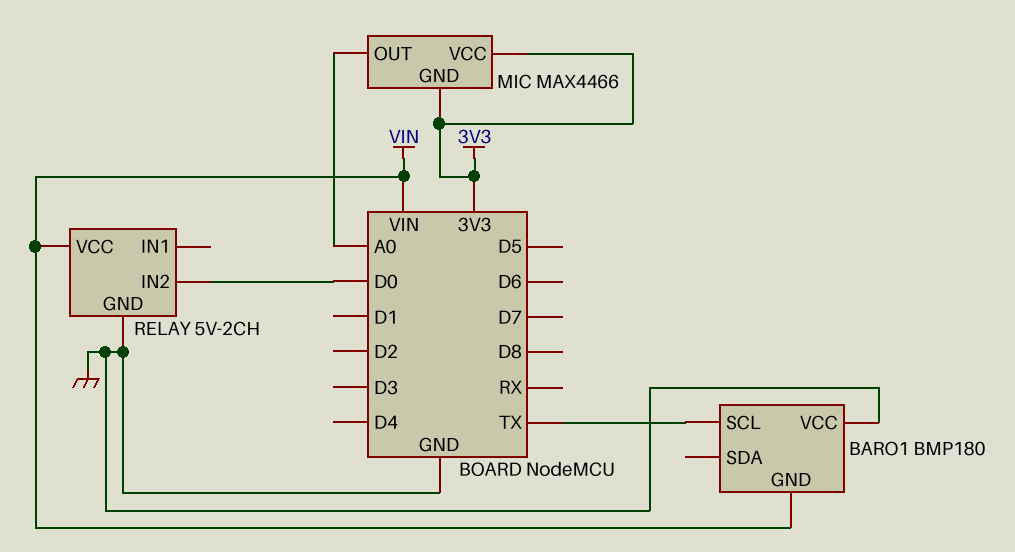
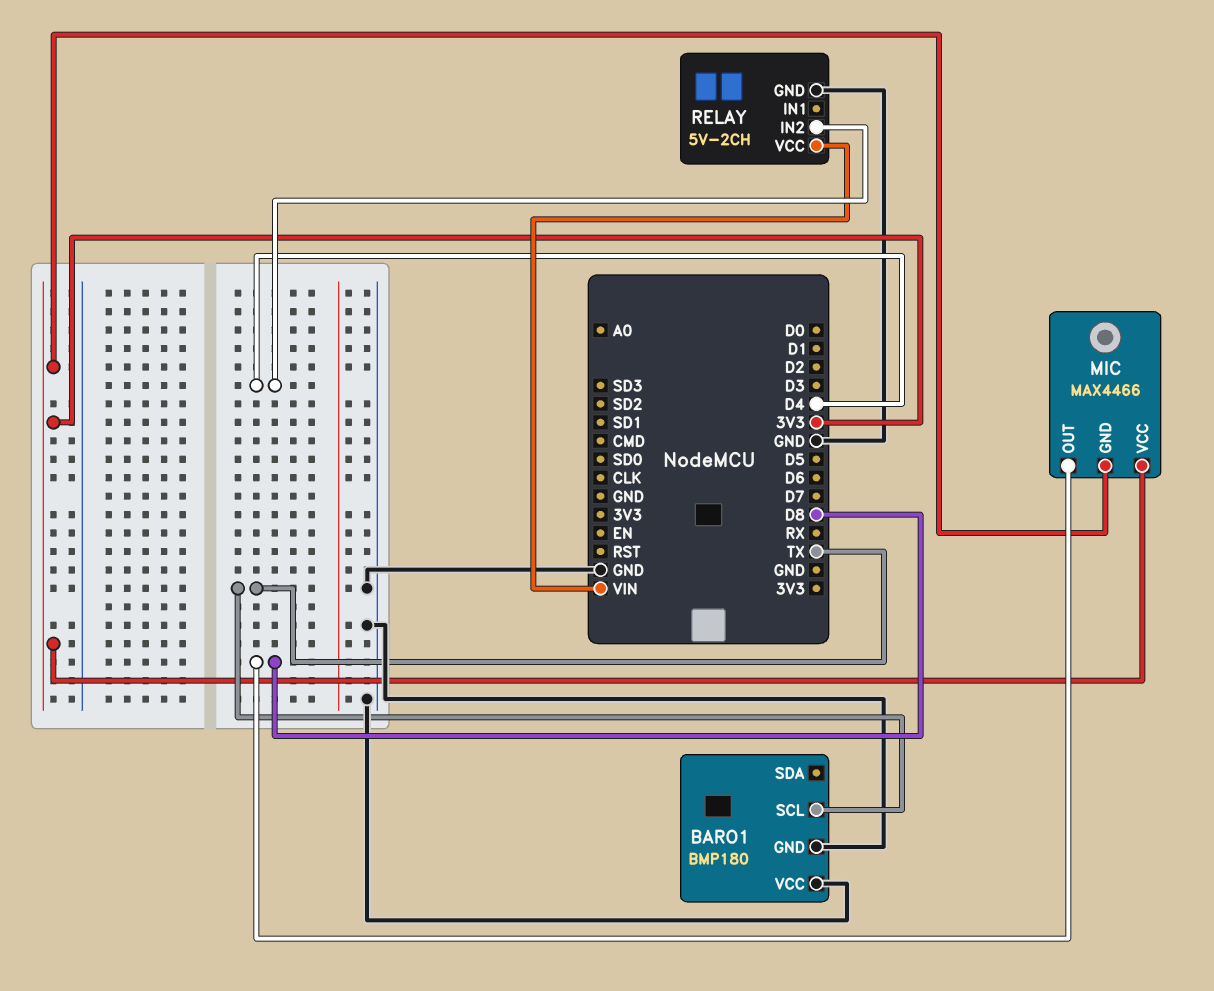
BARO1 pin GND: VIN -> GND
MIC pin OUT: A0 -> D8
RELAY pin IN2: D0 -> D4

